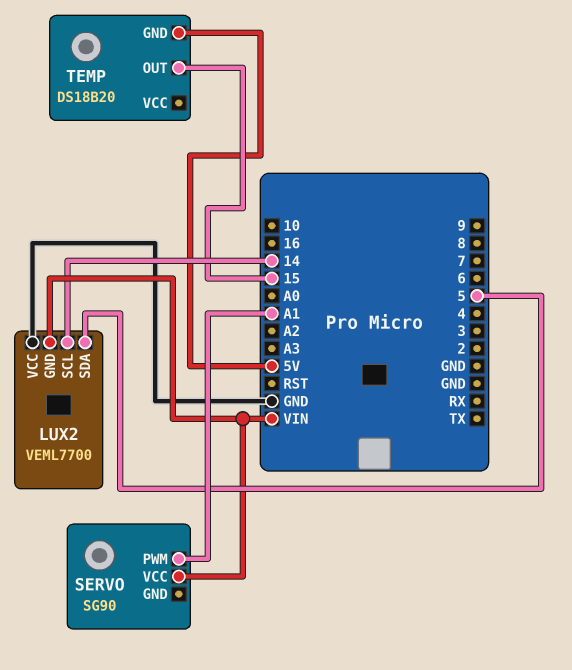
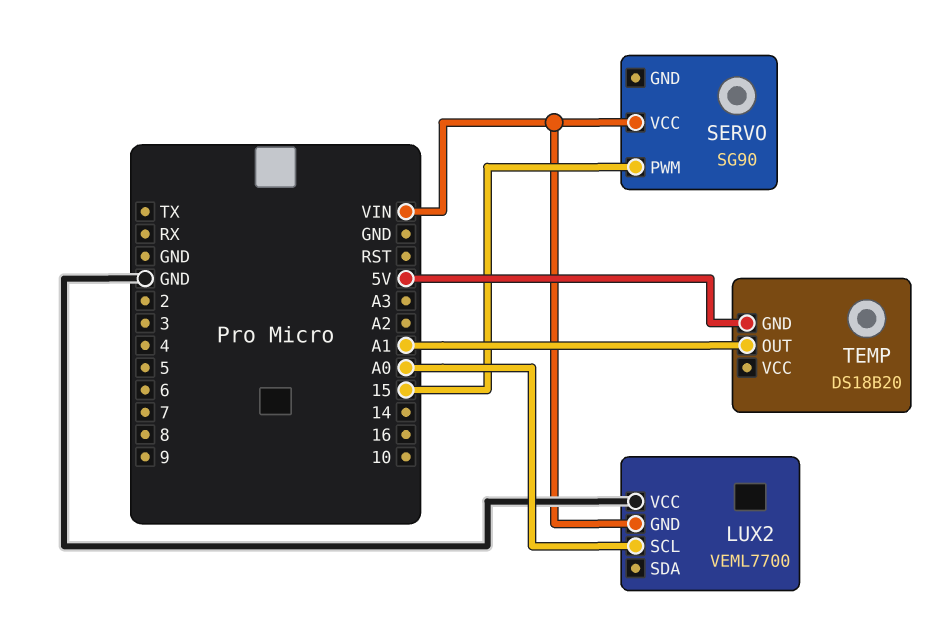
LUX2 pin SCL: 14 -> A0
LUX2 pin SDA: 5 -> none
SERVO pin PWM: A1 -> 15
TEMP pin OUT: 15 -> A1

